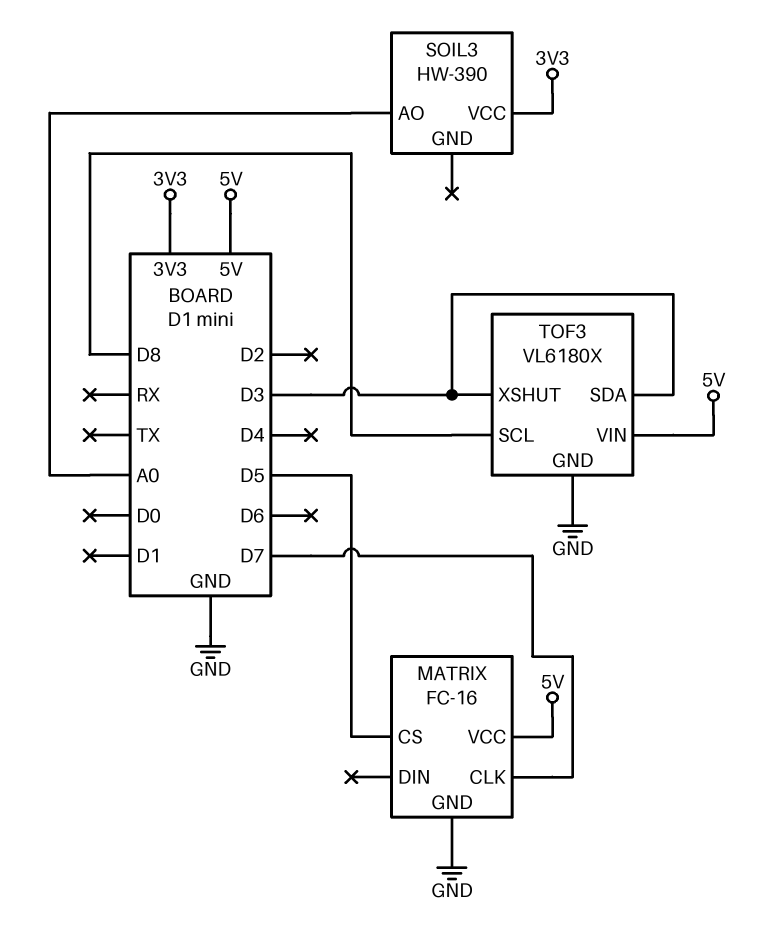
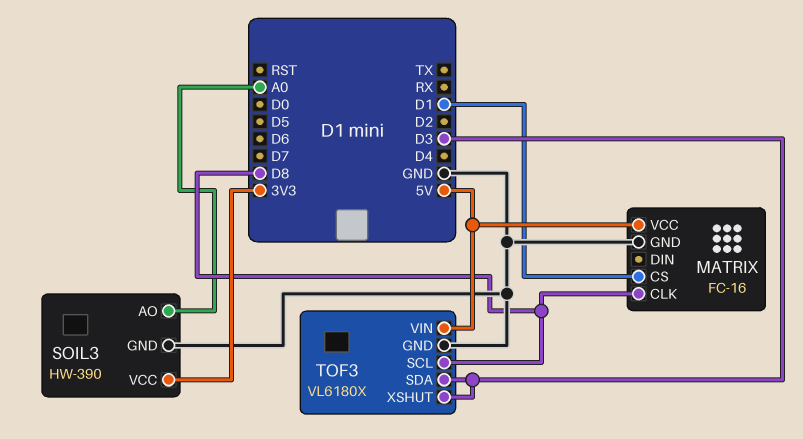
MATRIX pin CLK: D7 -> D8
MATRIX pin CS: D5 -> D1
SOIL3 pin GND: none -> GND

